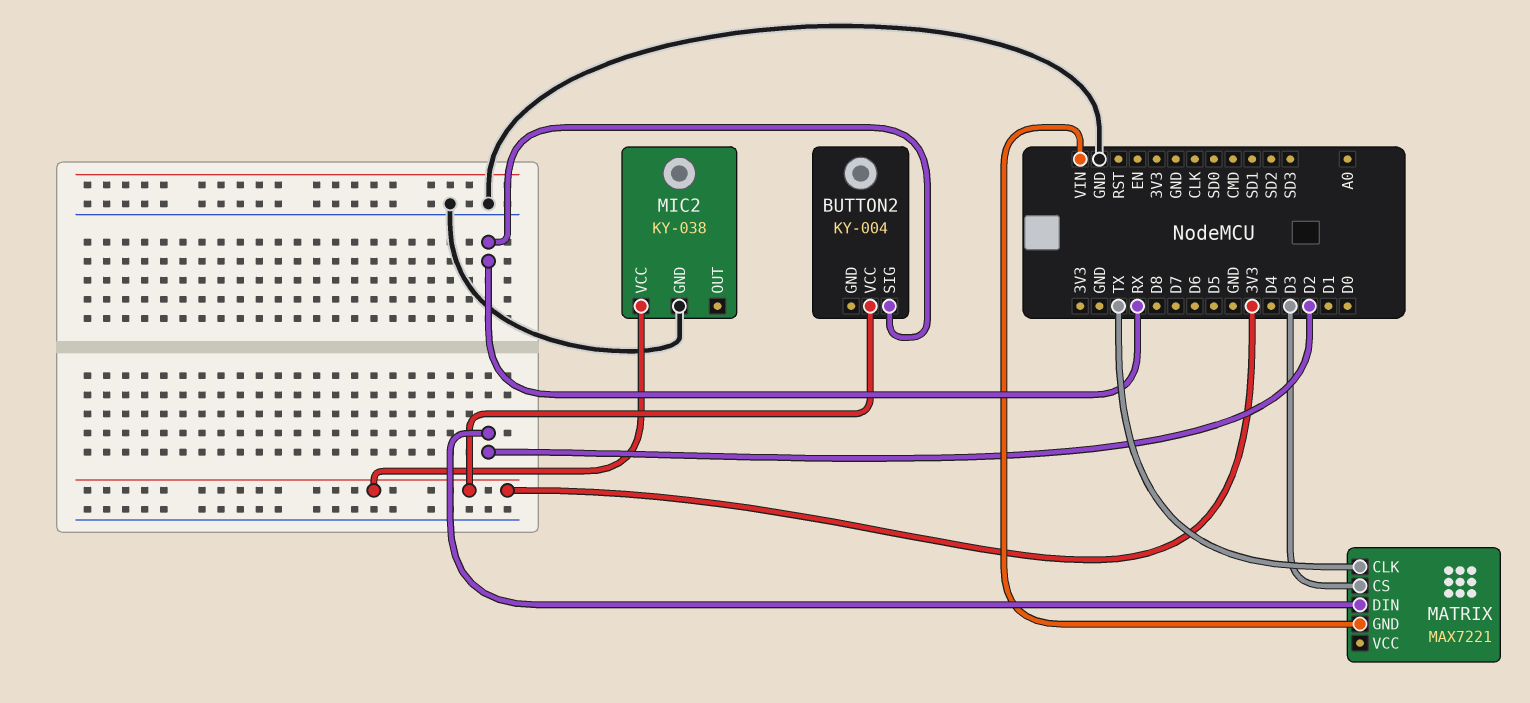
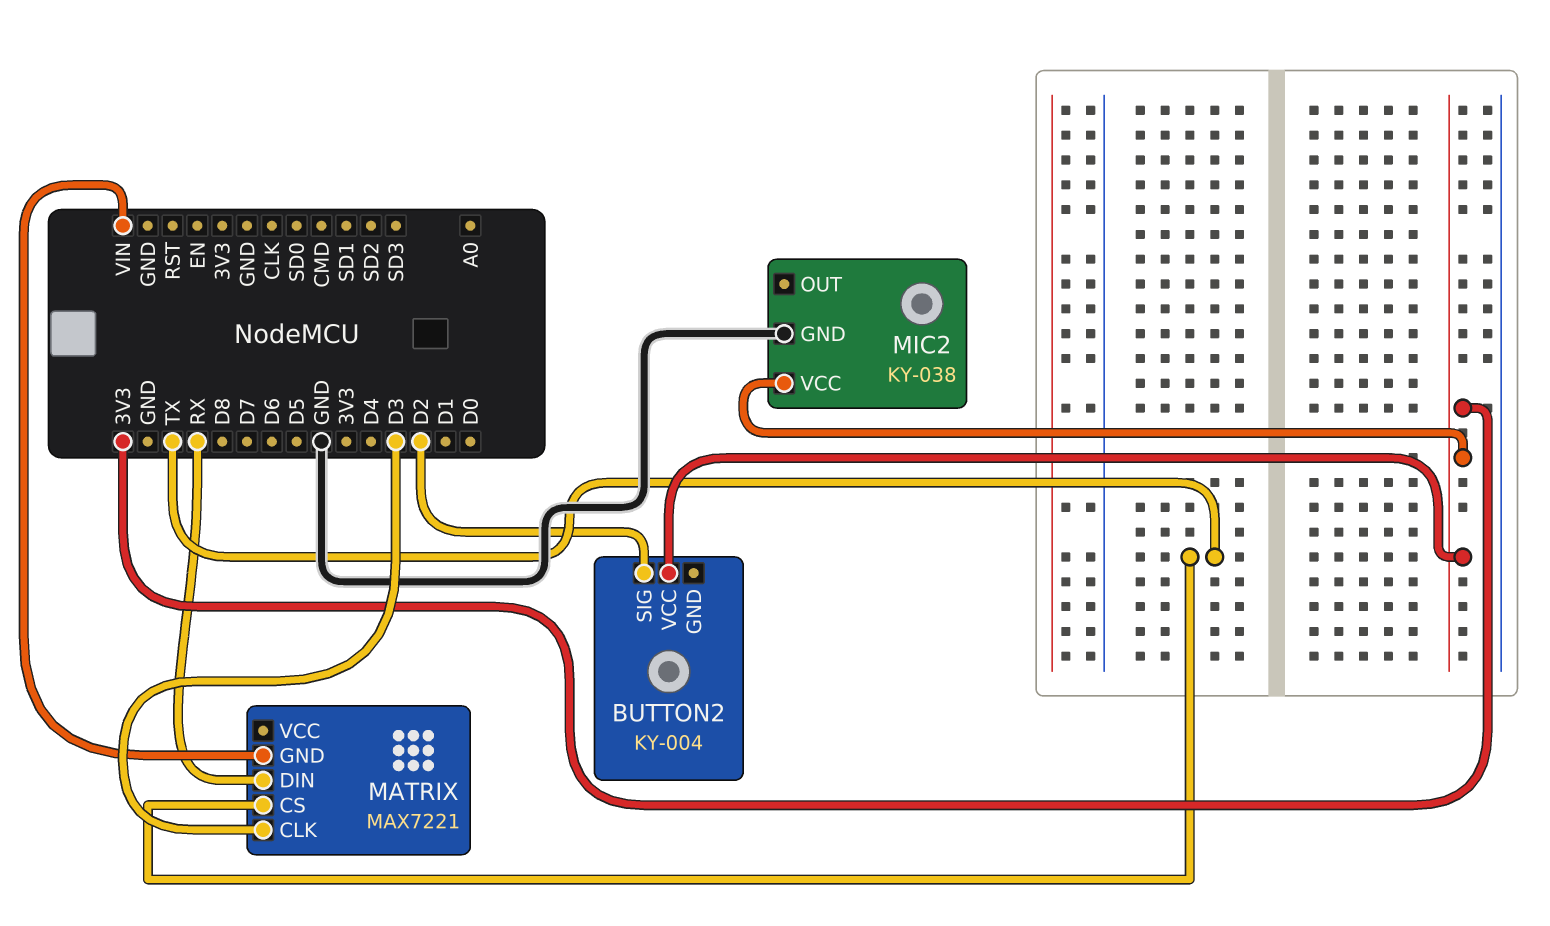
BUTTON2 pin SIG: RX -> D2
MATRIX pin CLK: TX -> D3
MATRIX pin CS: D3 -> TX
MATRIX pin DIN: D2 -> RX

